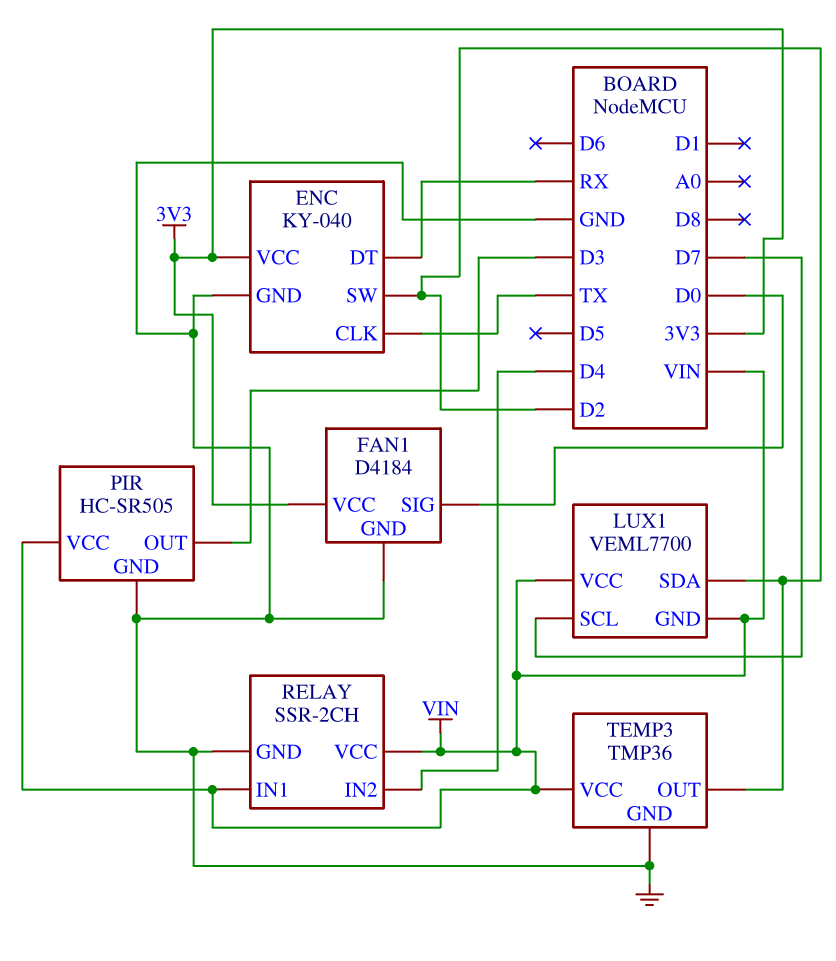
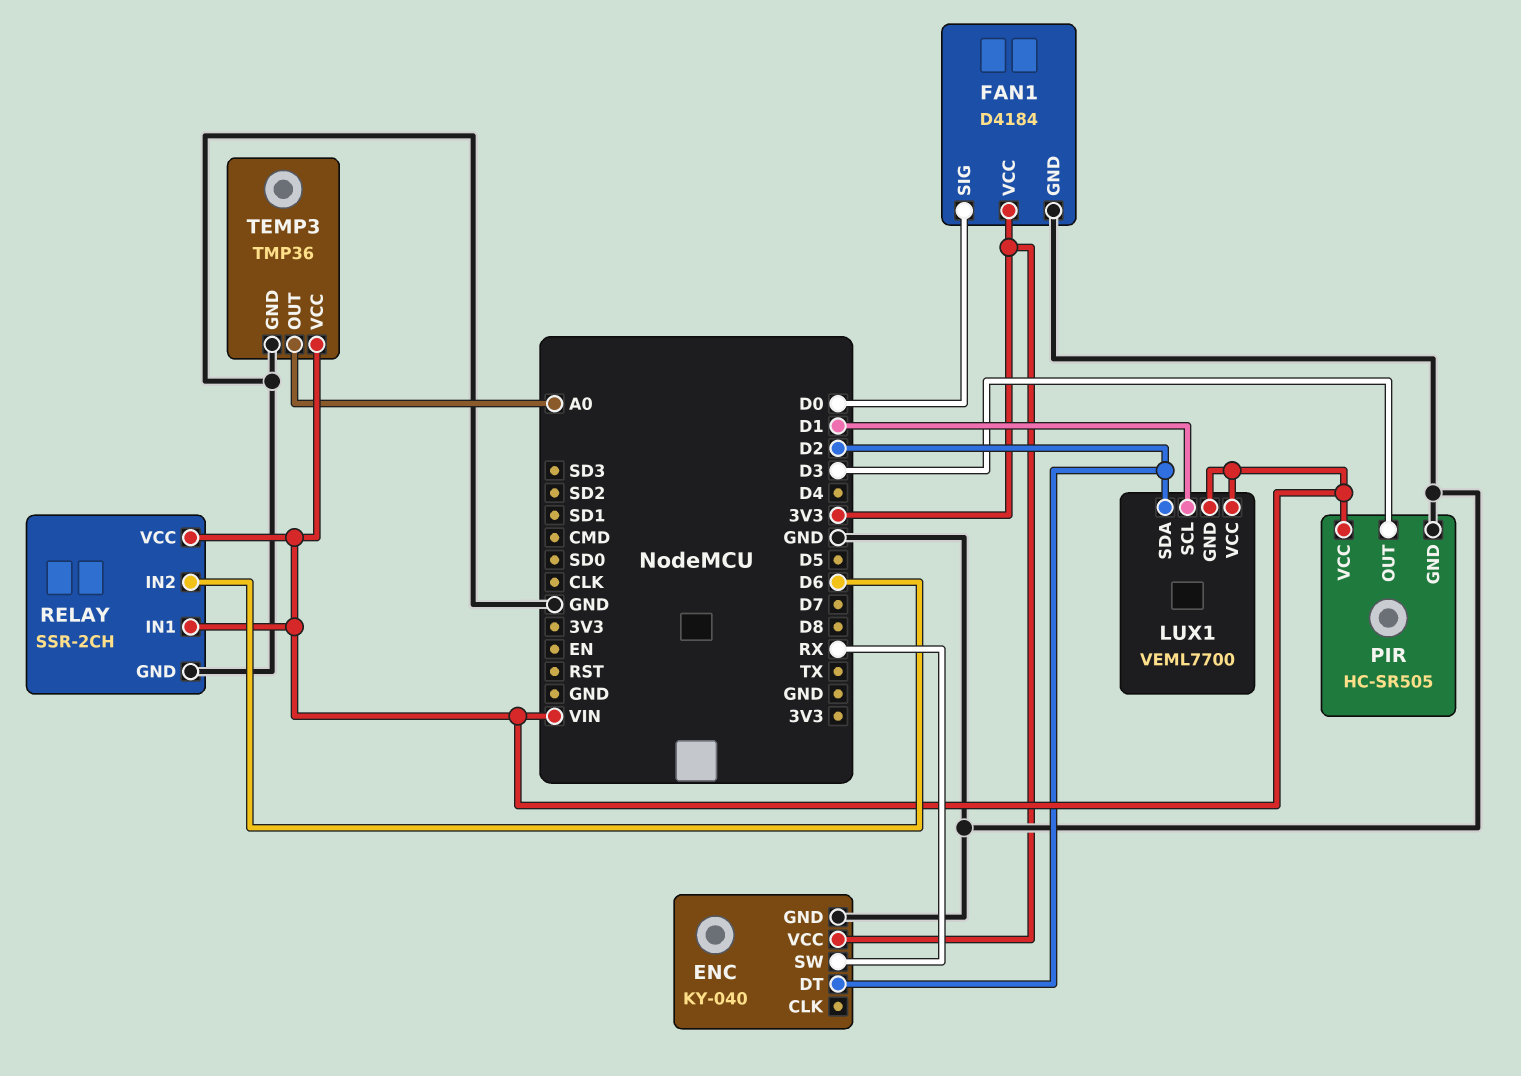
ENC pin CLK: TX -> none
ENC pin DT: RX -> D2
ENC pin SW: D2 -> RX
LUX1 pin SCL: D7 -> D1
RELAY pin IN2: D4 -> D6
TEMP3 pin OUT: D2 -> A0

